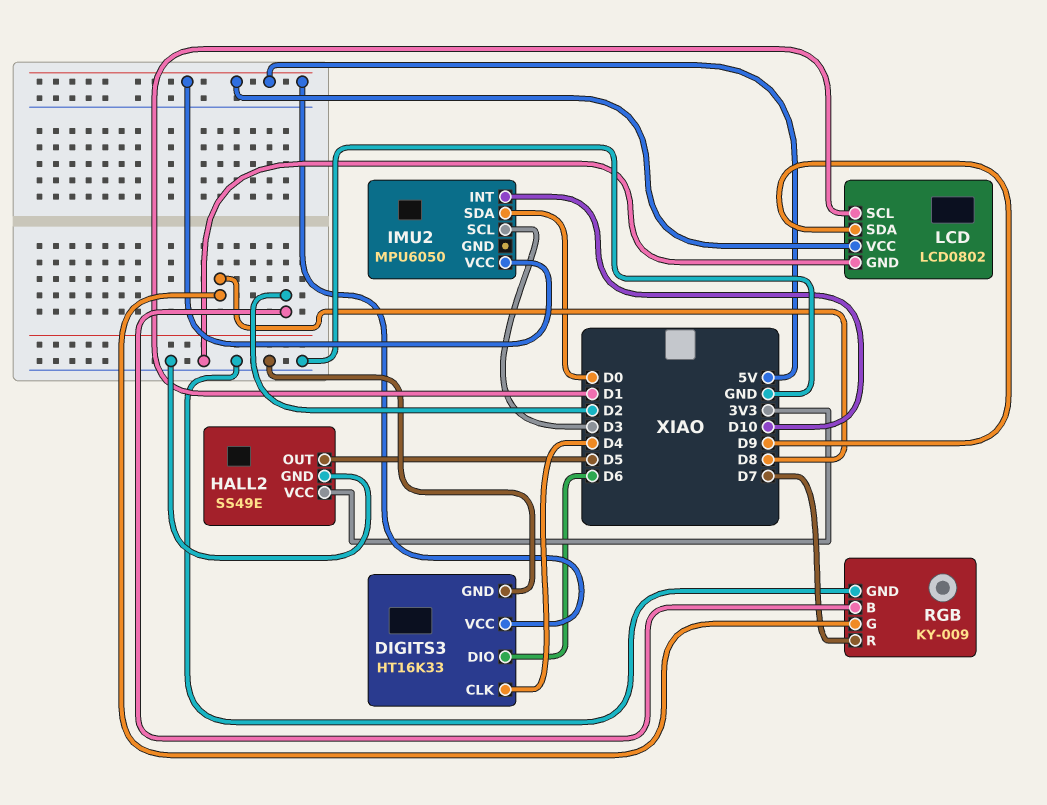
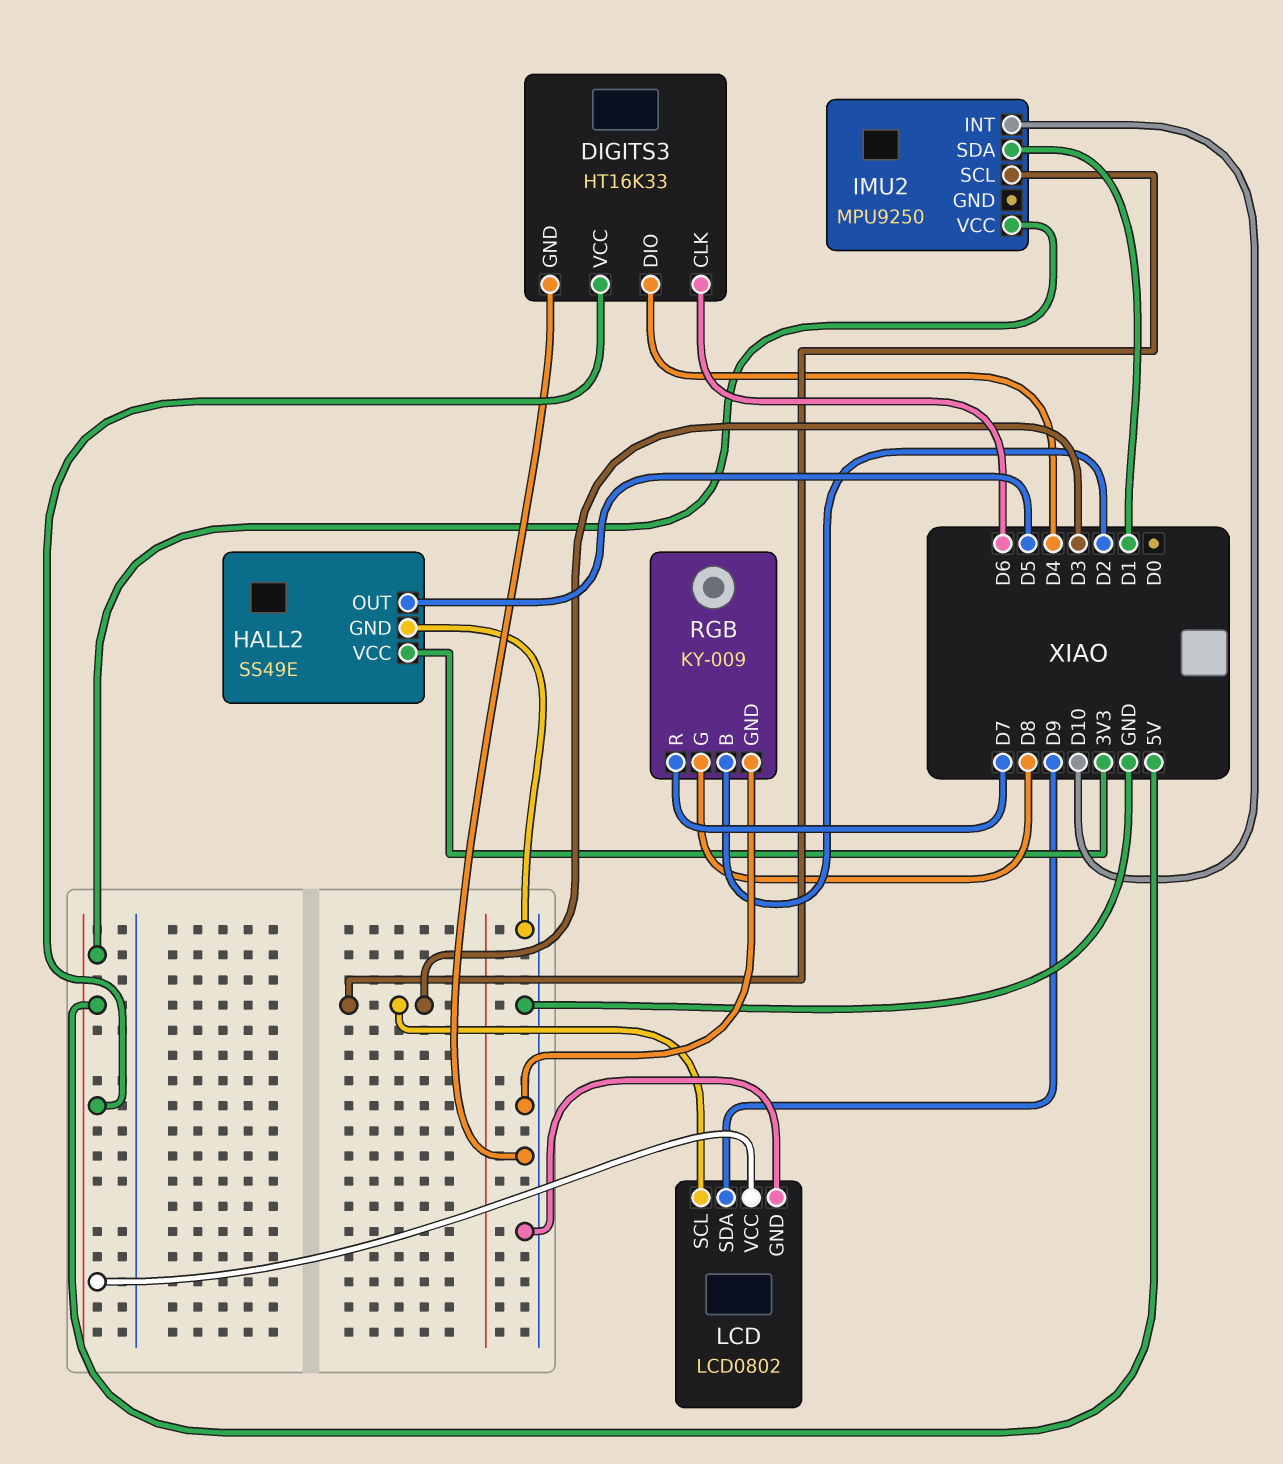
DIGITS3 pin CLK: D4 -> D6
DIGITS3 pin DIO: D6 -> D4
IMU2: MPU6050 -> MPU9250
IMU2 pin SDA: D0 -> D1
LCD pin SCL: D1 -> D3

